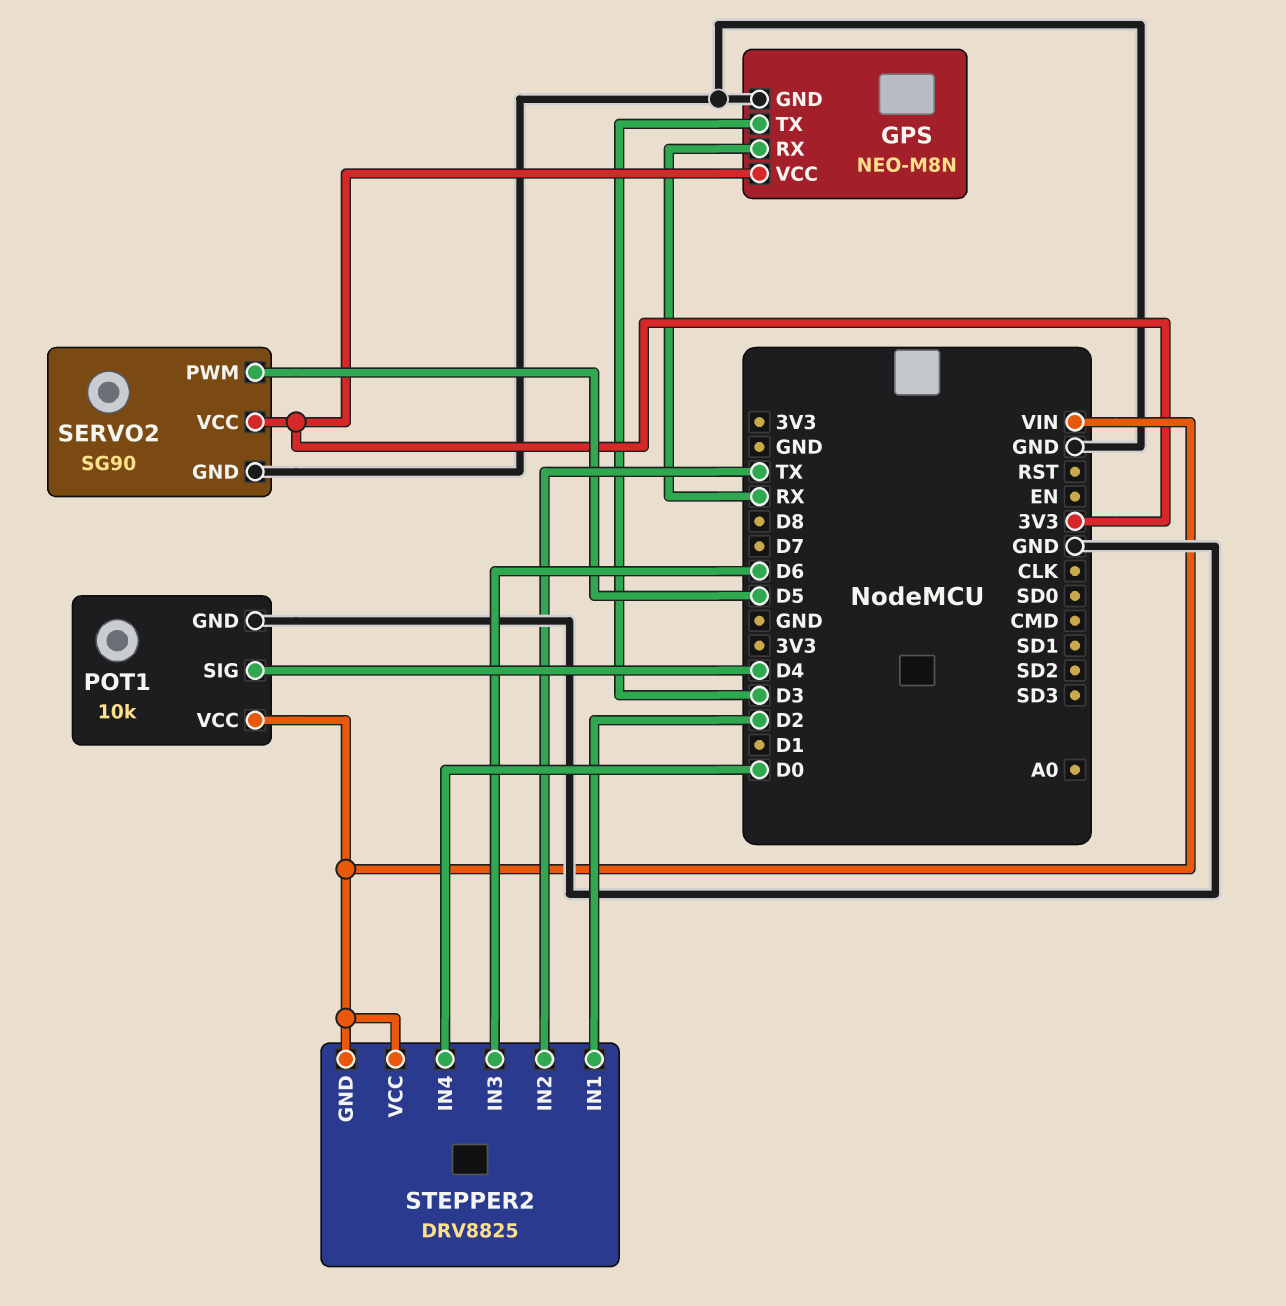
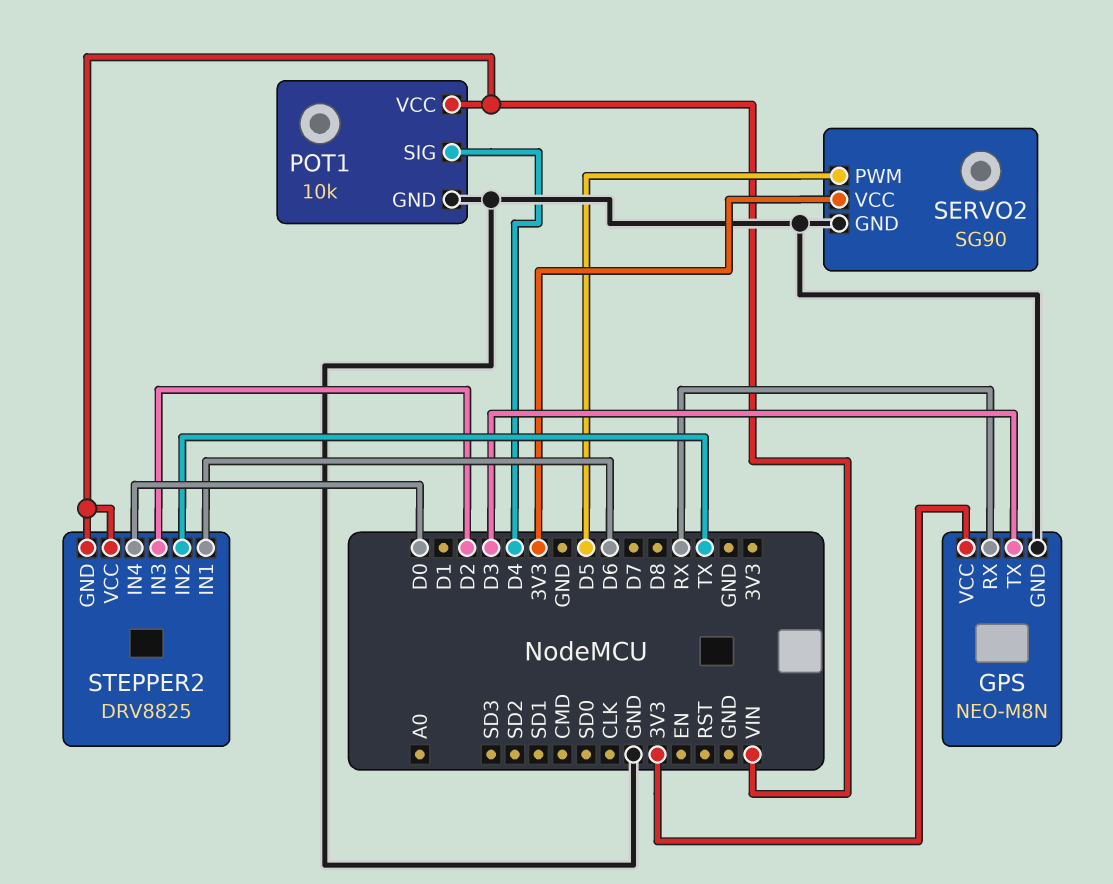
STEPPER2 pin IN1: D2 -> D6
STEPPER2 pin IN3: D6 -> D2

